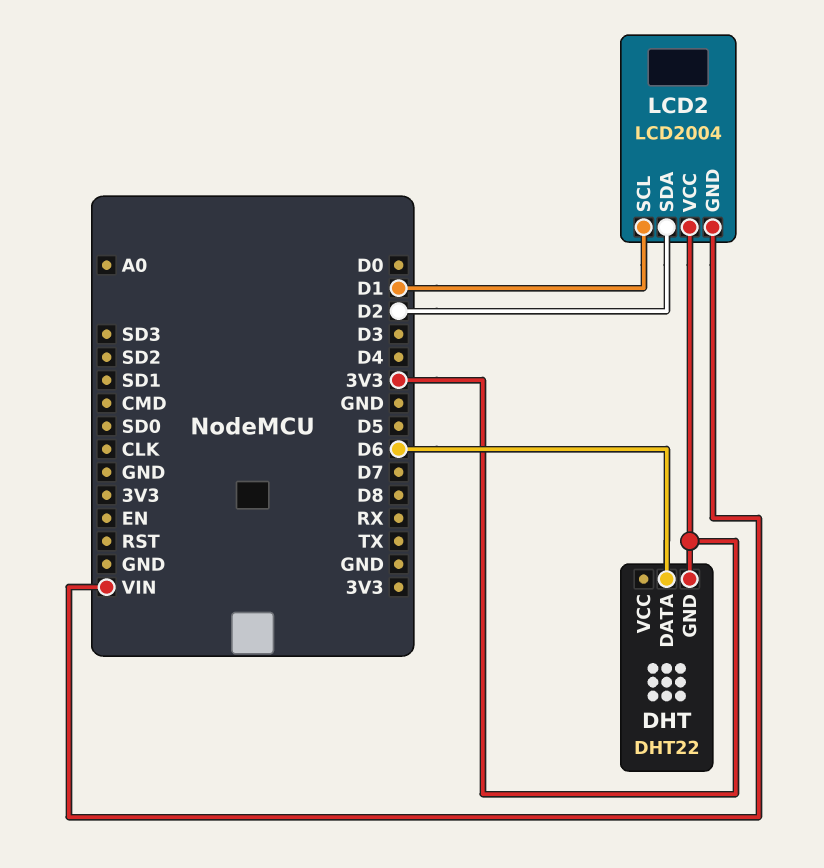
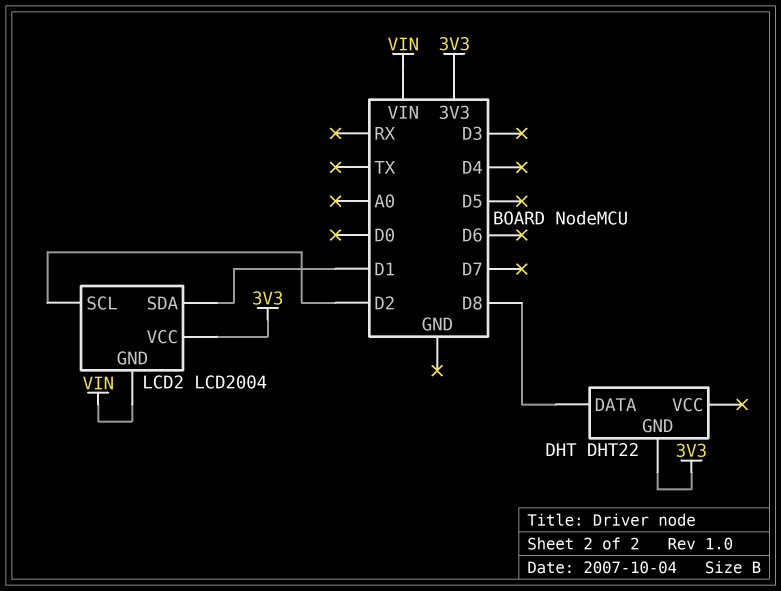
DHT pin DATA: D6 -> D8
LCD2 pin SCL: D1 -> D2
LCD2 pin SDA: D2 -> D1

